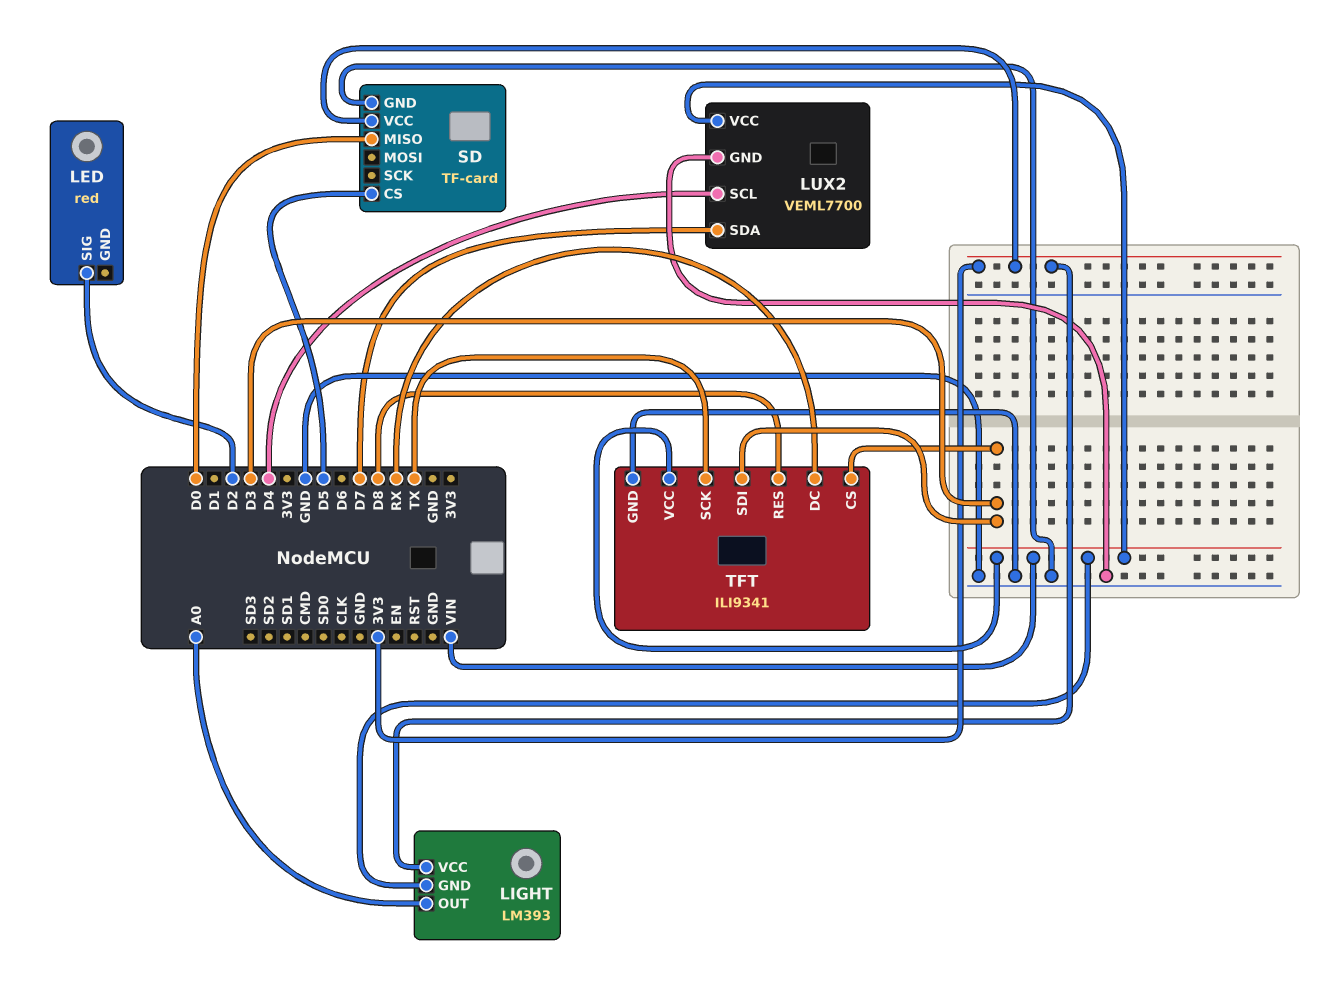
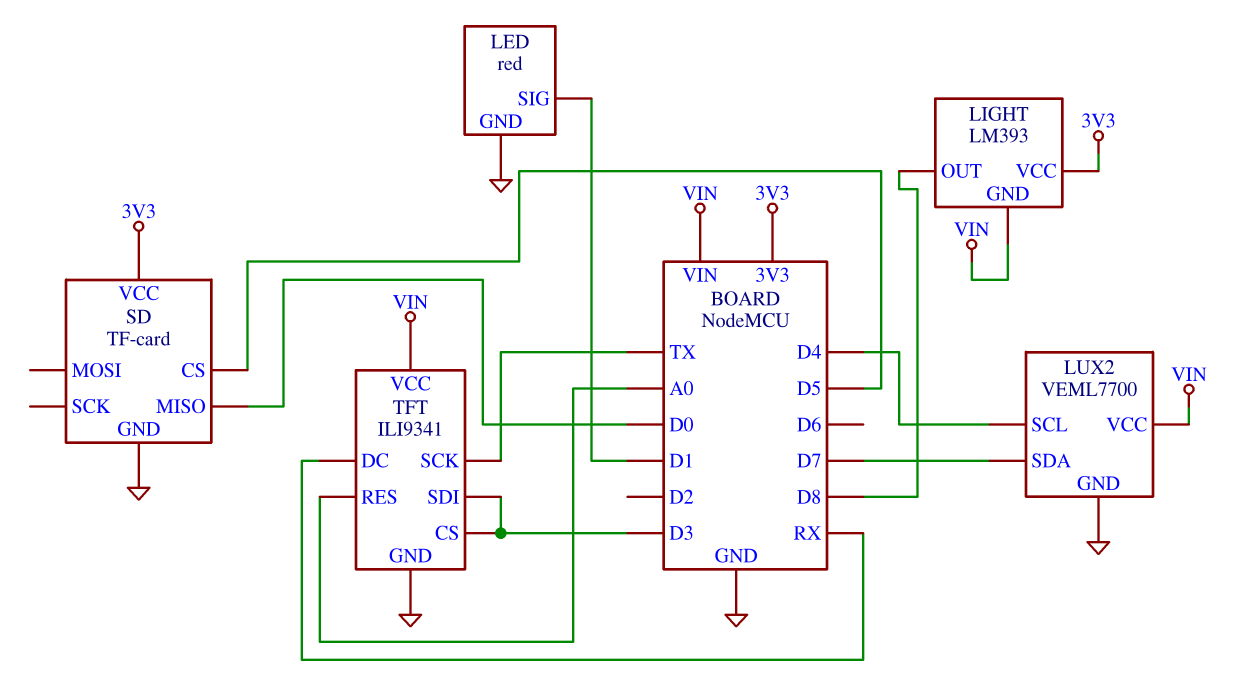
LED pin GND: none -> GND
LED pin SIG: D2 -> D1
LIGHT pin OUT: A0 -> D8
TFT pin RES: D8 -> A0

